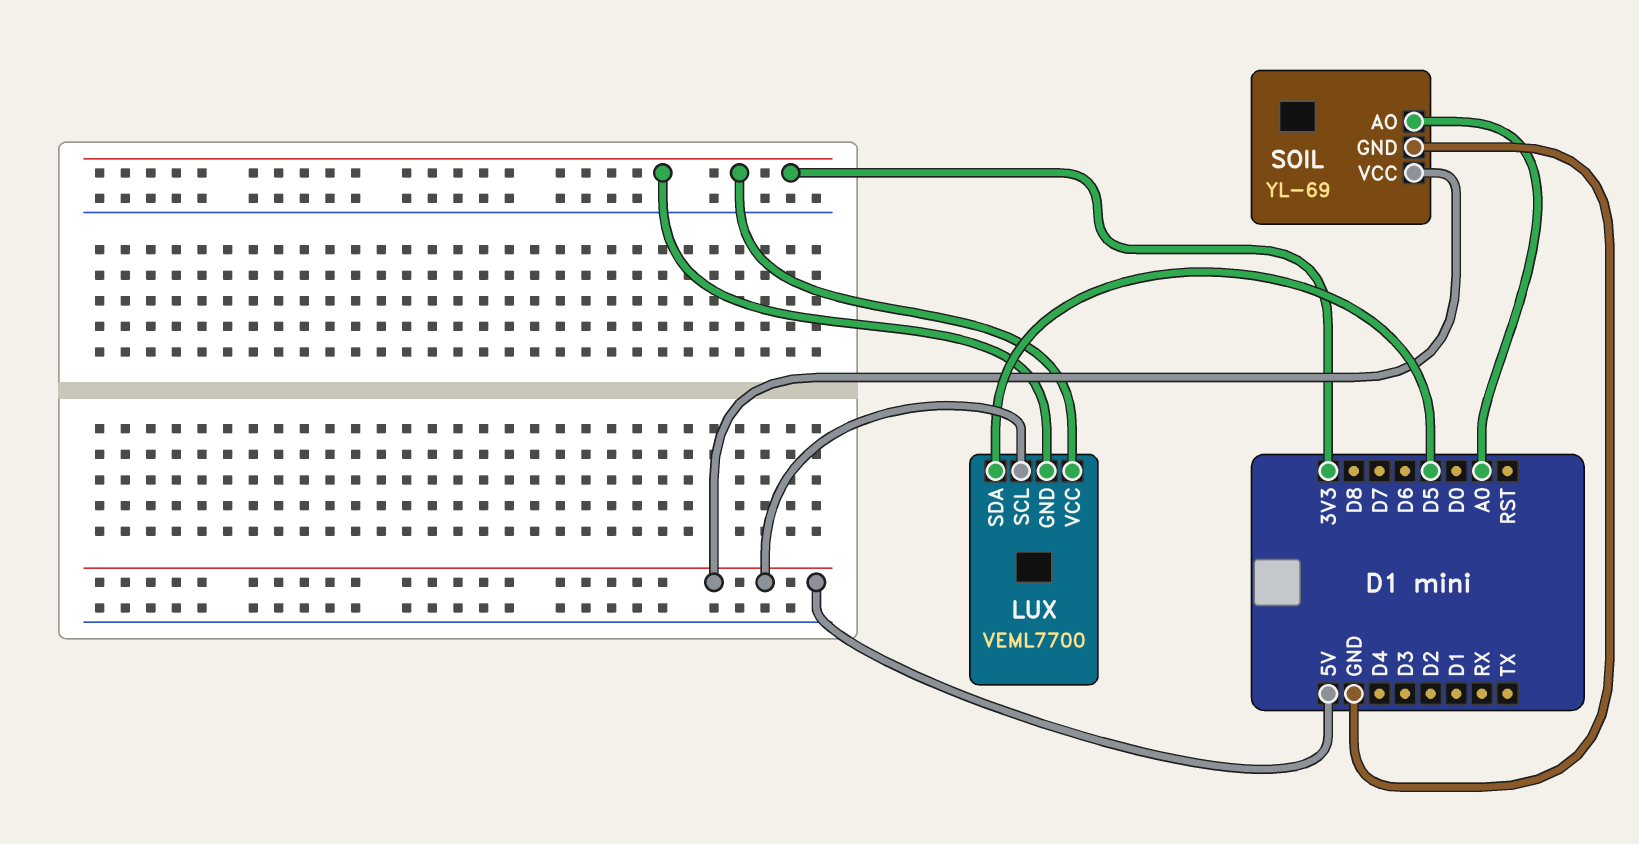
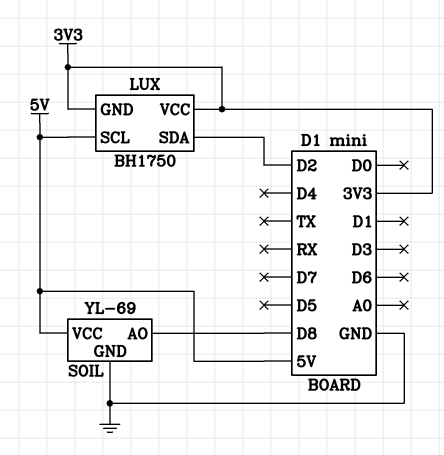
LUX: VEML7700 -> BH1750
LUX pin SDA: D5 -> D2
SOIL pin AO: A0 -> D8

